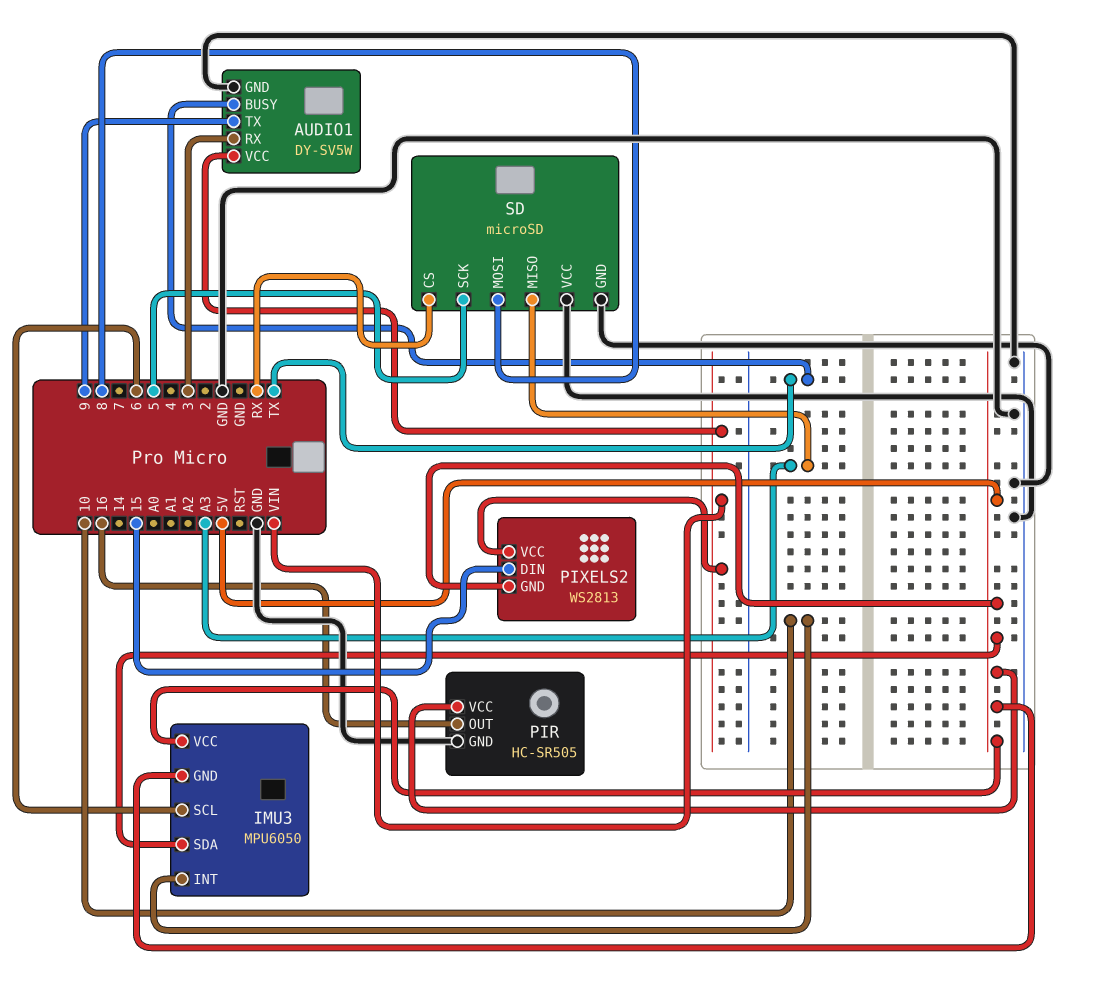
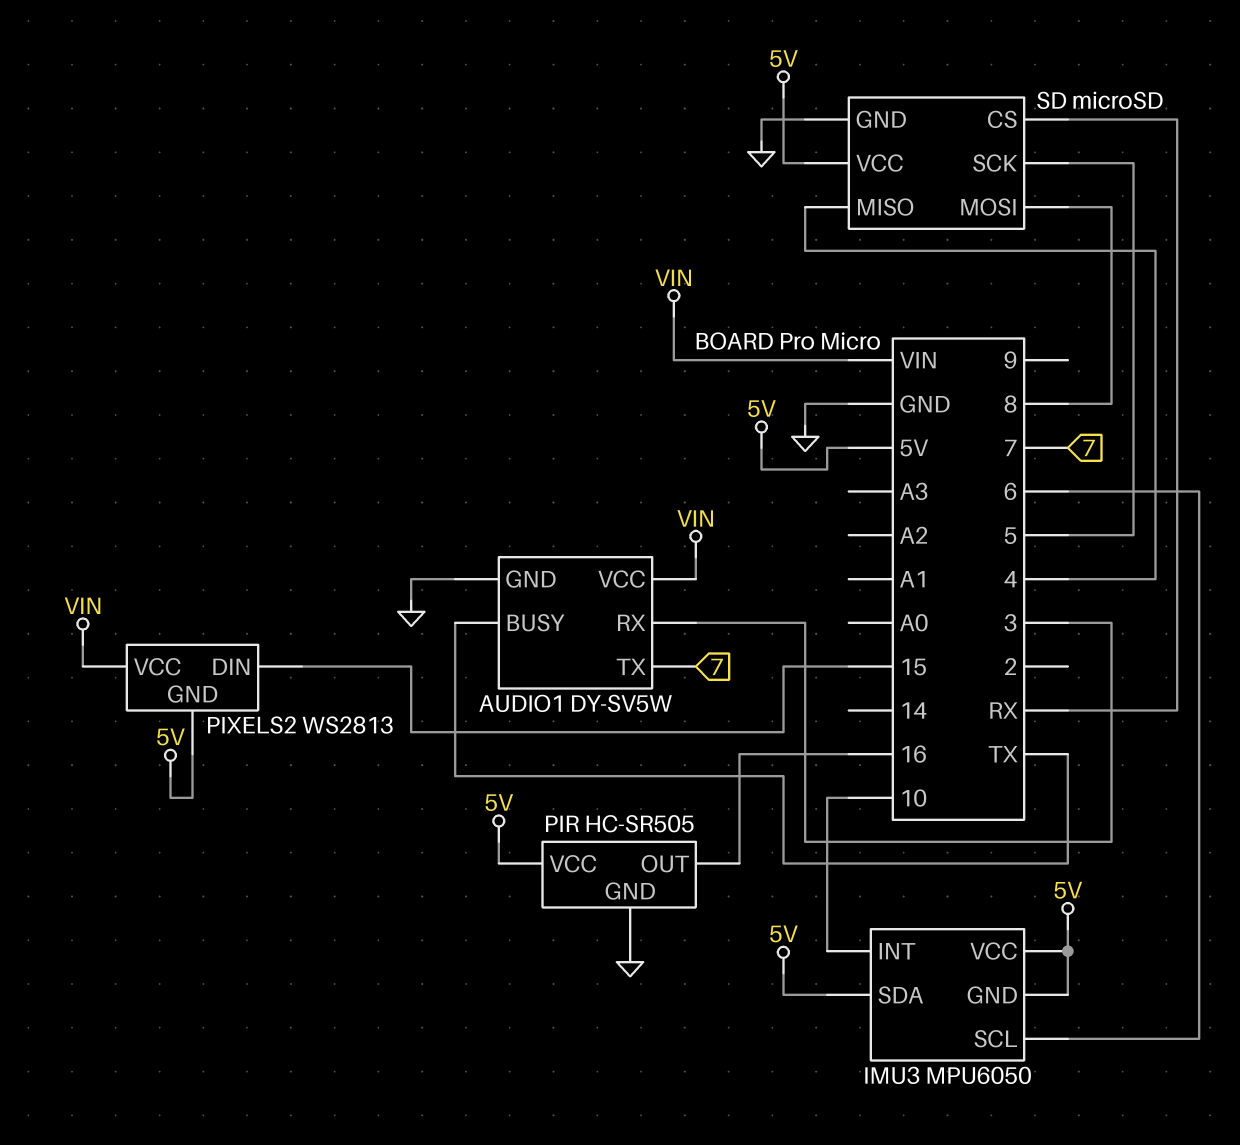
AUDIO1 pin TX: 9 -> 7
SD pin MISO: A3 -> 4
SD pin VCC: GND -> 5V

